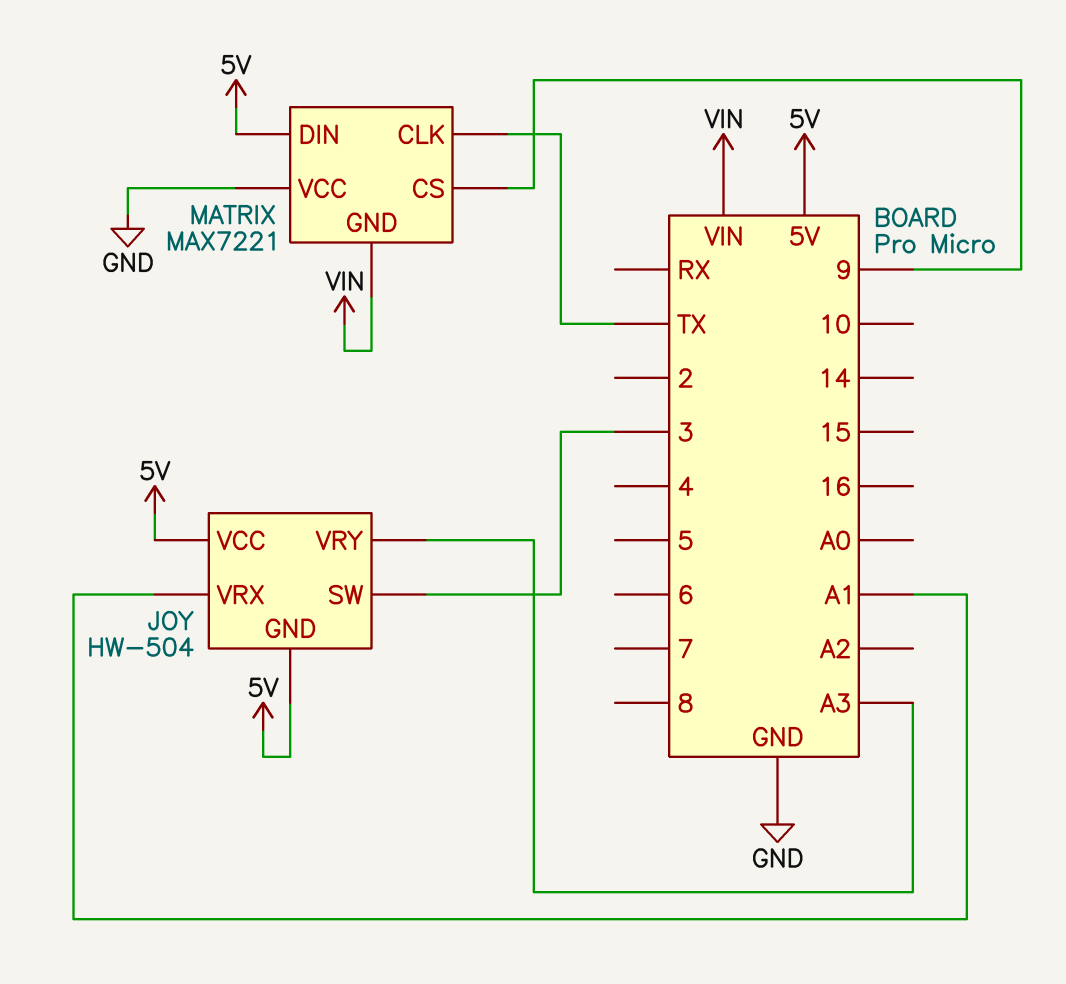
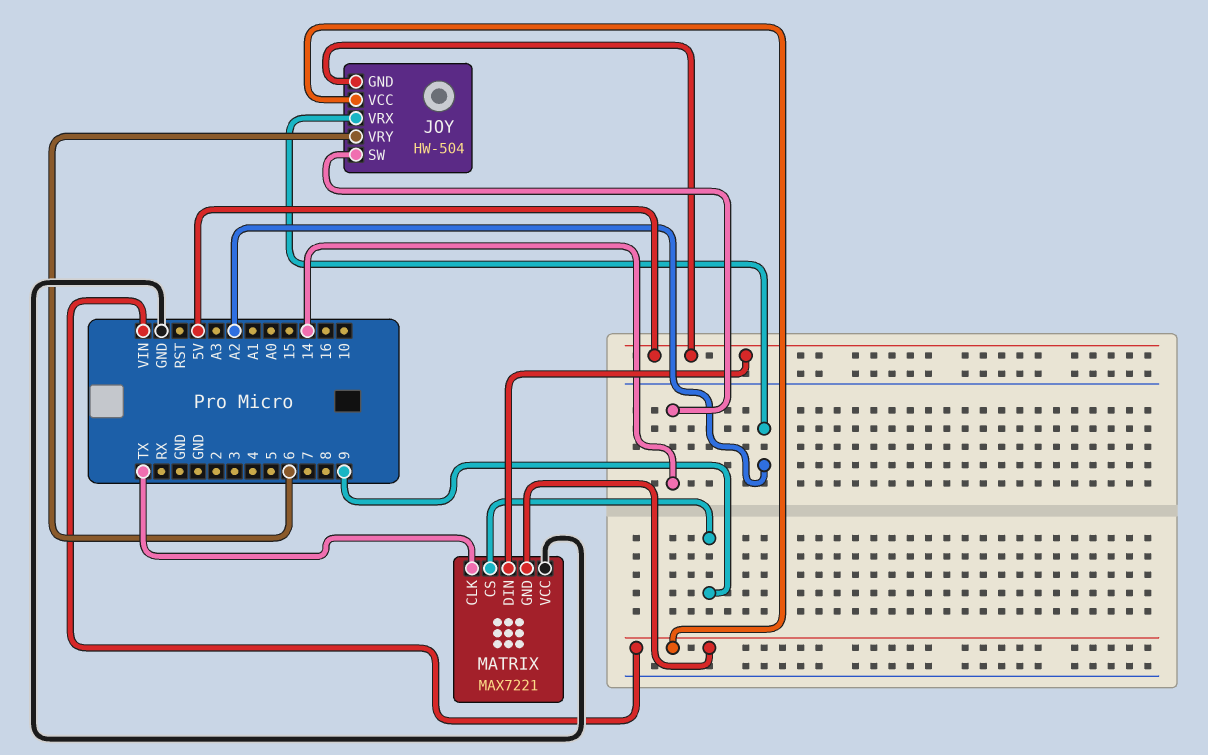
JOY pin SW: 3 -> 14
JOY pin VCC: 5V -> VIN
JOY pin VRX: A1 -> A2
JOY pin VRY: A3 -> 6

